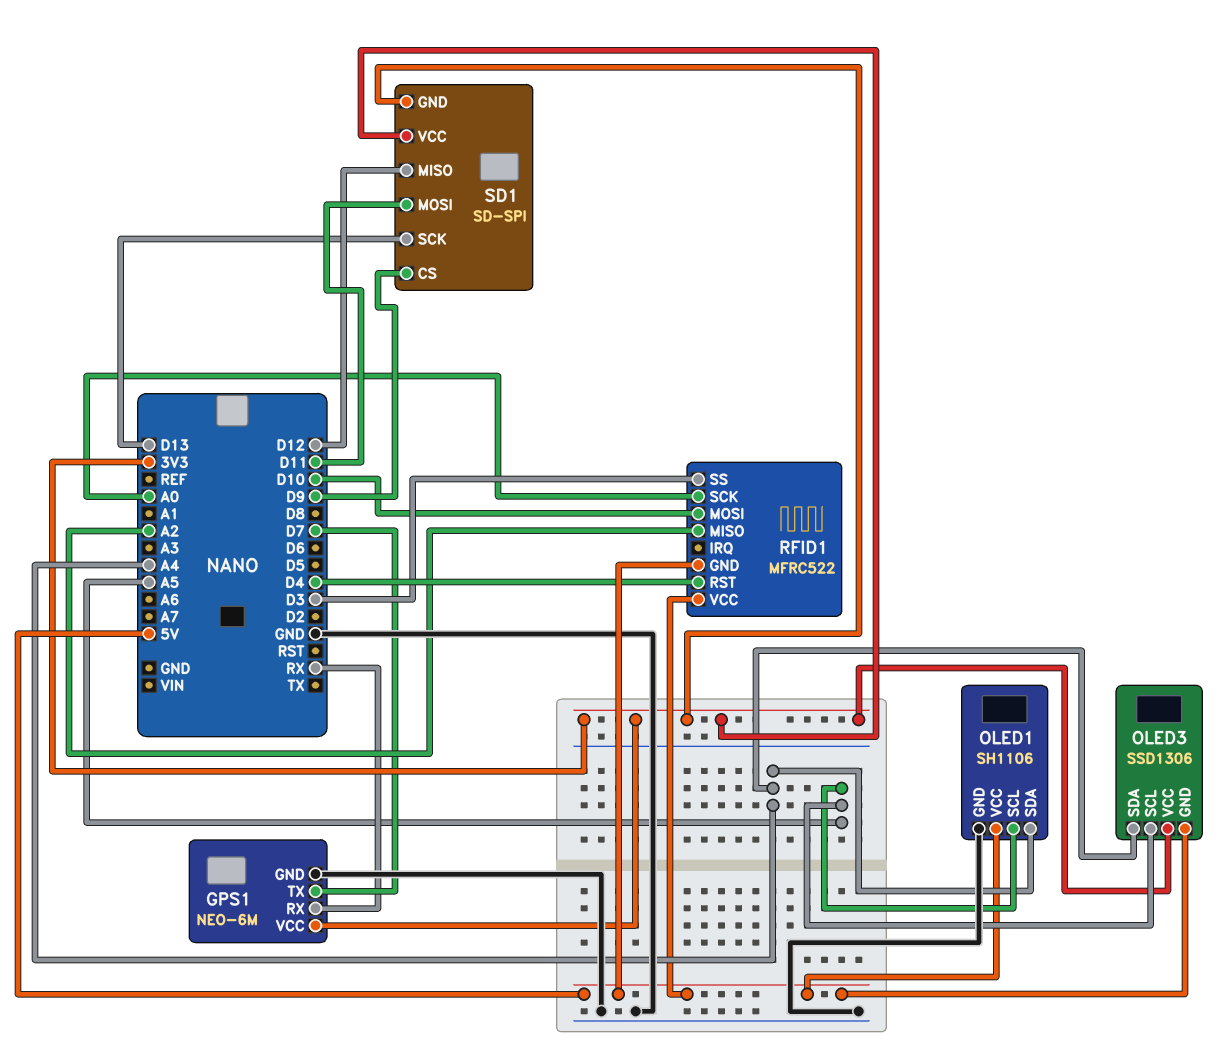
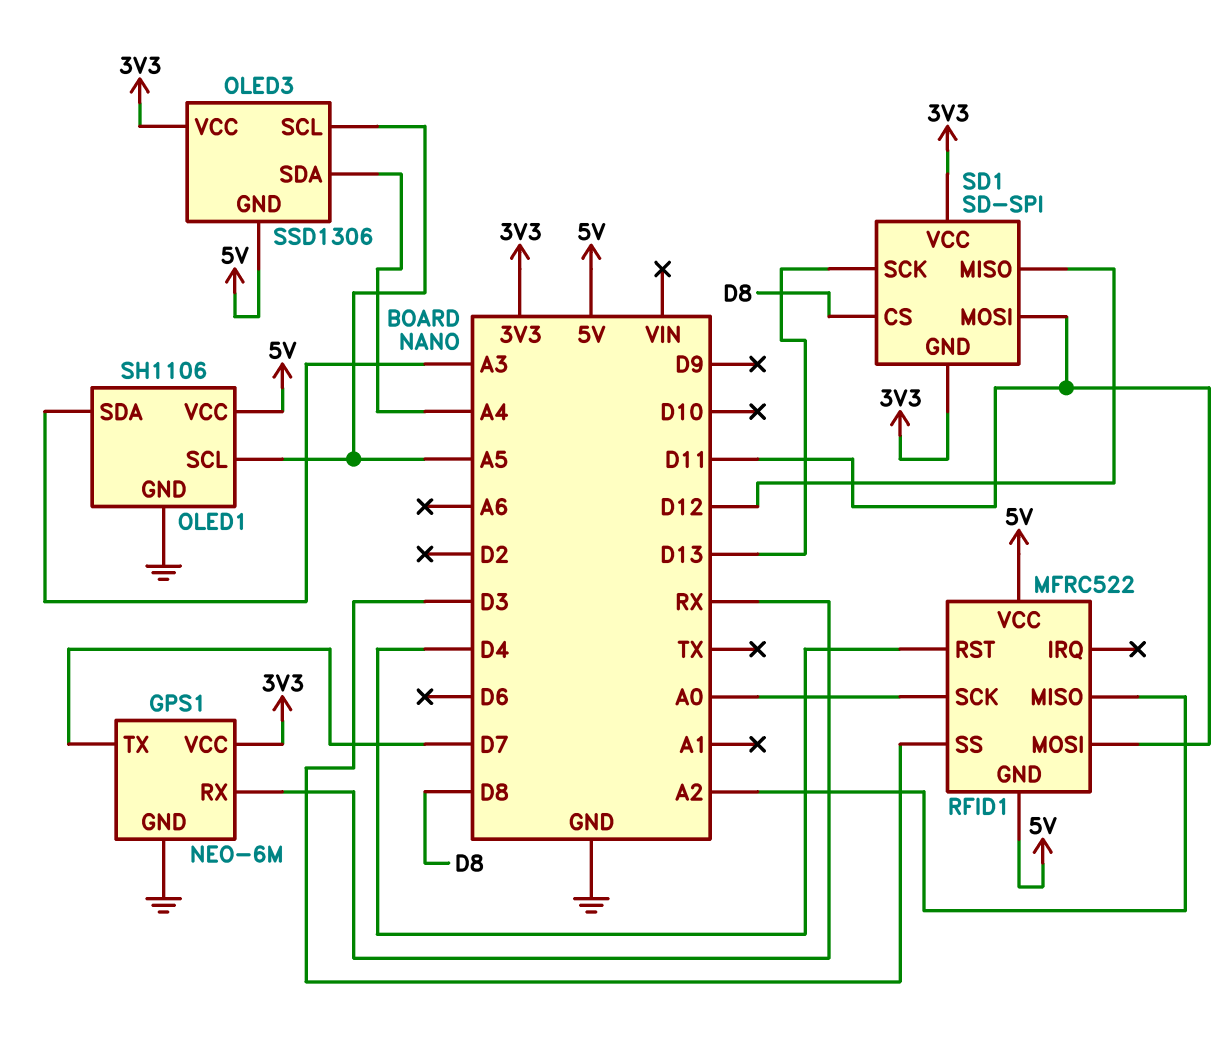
OLED1 pin SDA: A4 -> A3
RFID1 pin MOSI: D10 -> D11
SD1 pin CS: D9 -> D8

